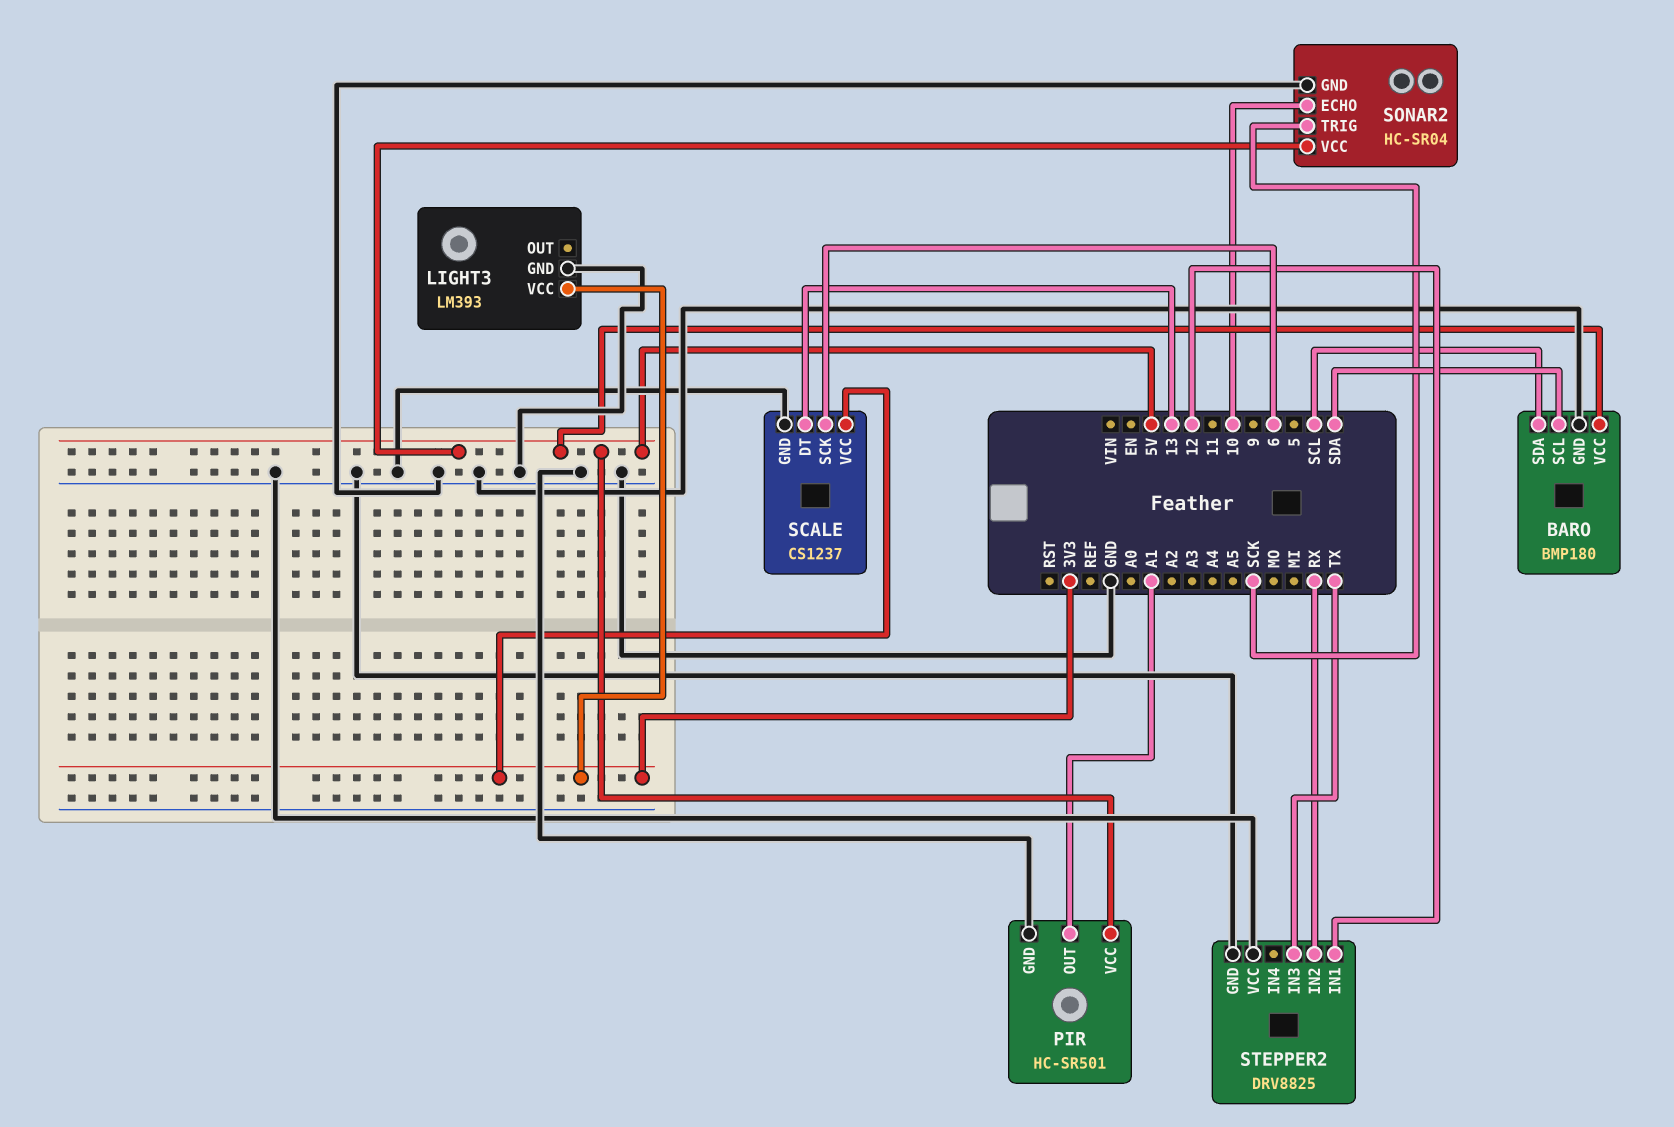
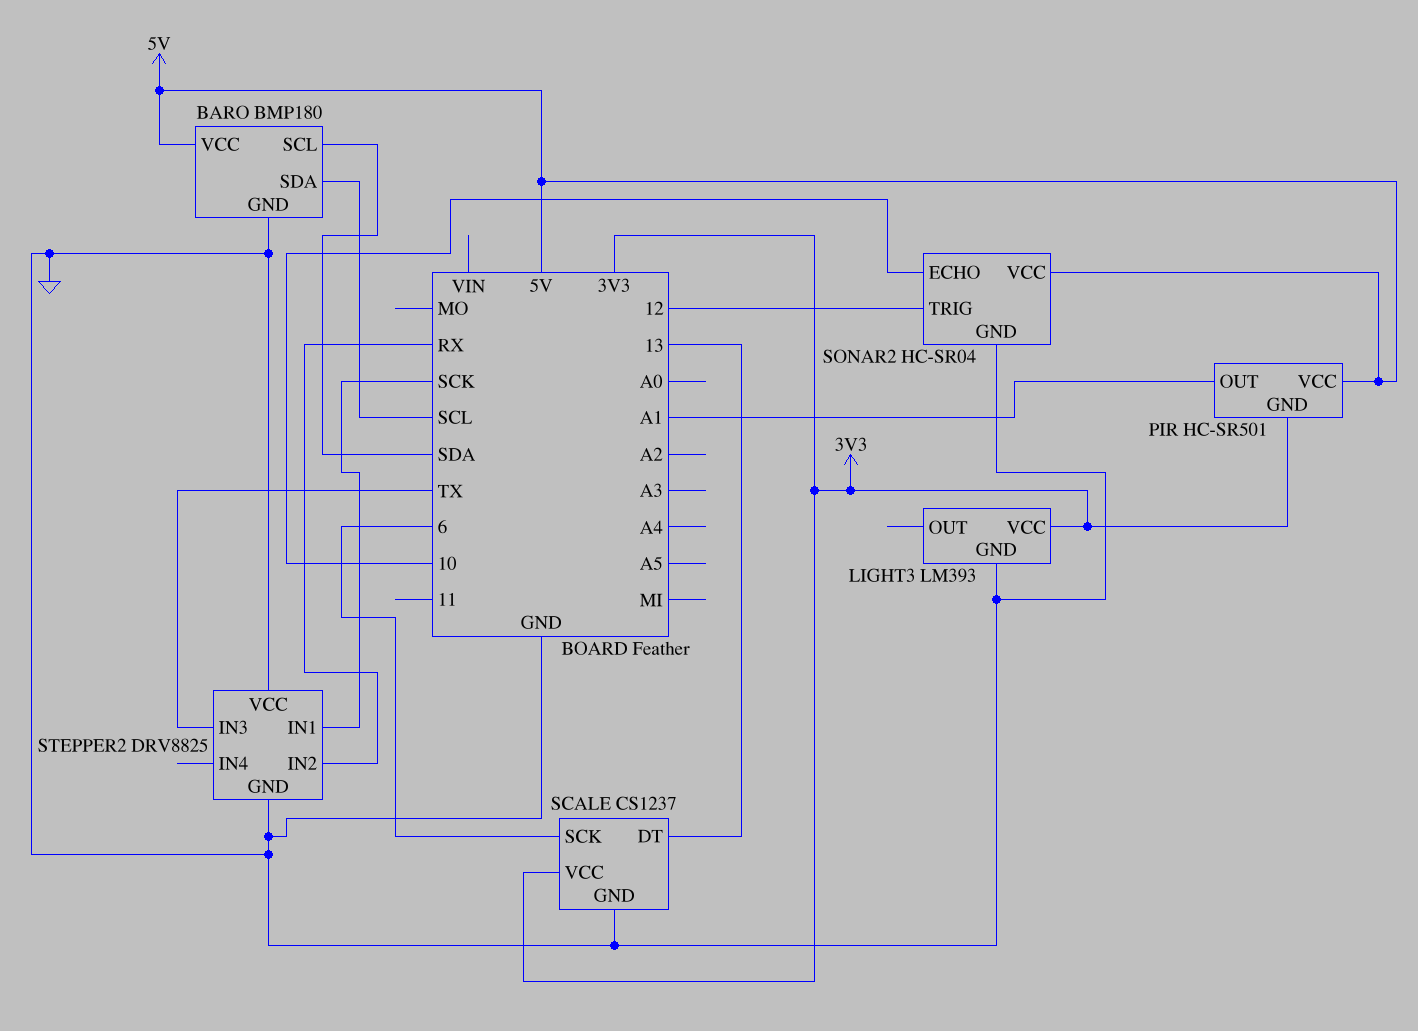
PIR pin GND: GND -> 3V3
SONAR2 pin TRIG: SCK -> 12
STEPPER2 pin IN1: 12 -> SCK

